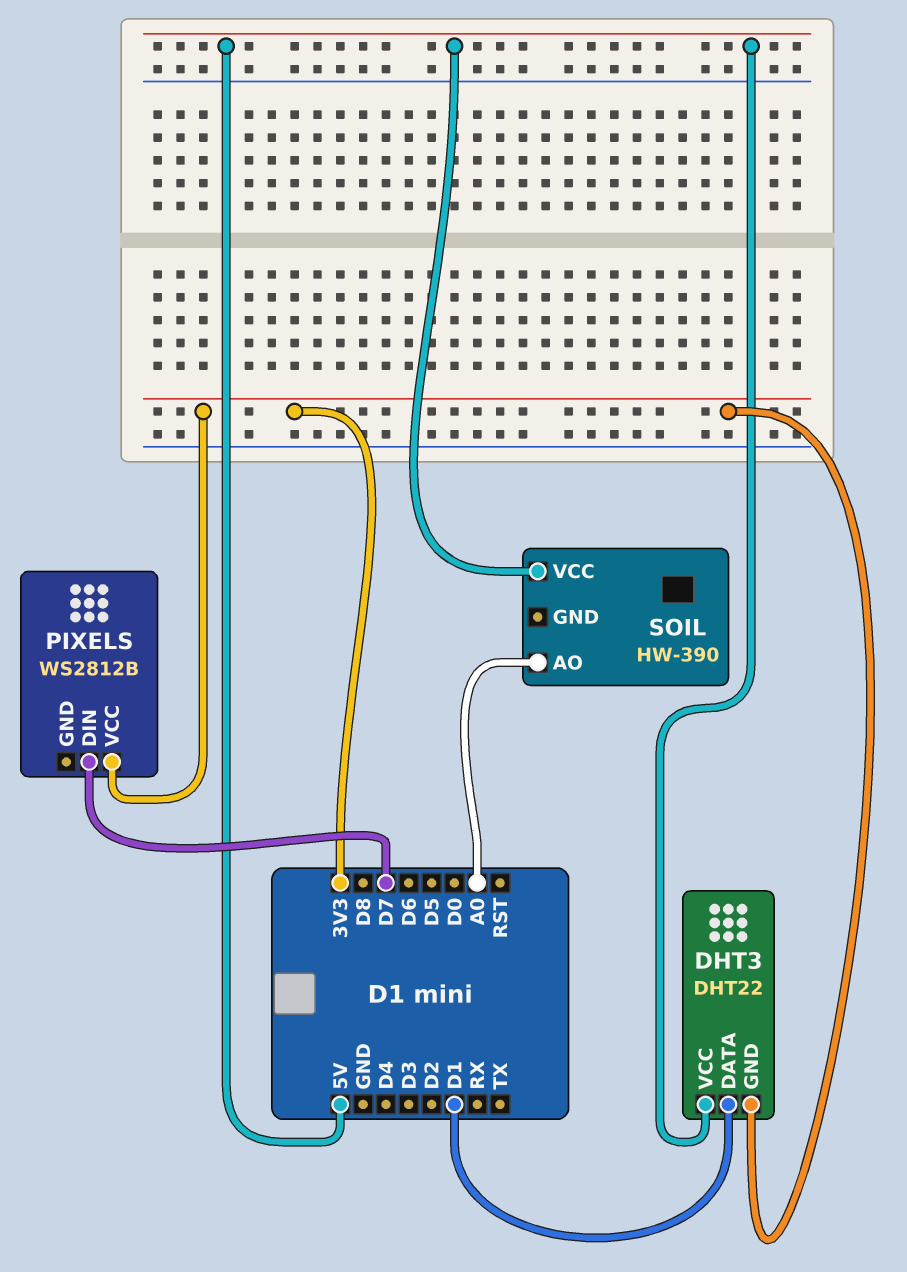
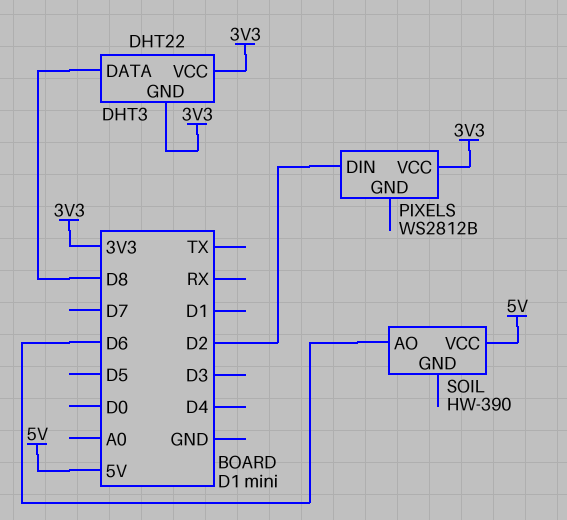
DHT3 pin DATA: D1 -> D8
DHT3 pin VCC: 5V -> 3V3
PIXELS pin DIN: D7 -> D2
SOIL pin AO: A0 -> D6

